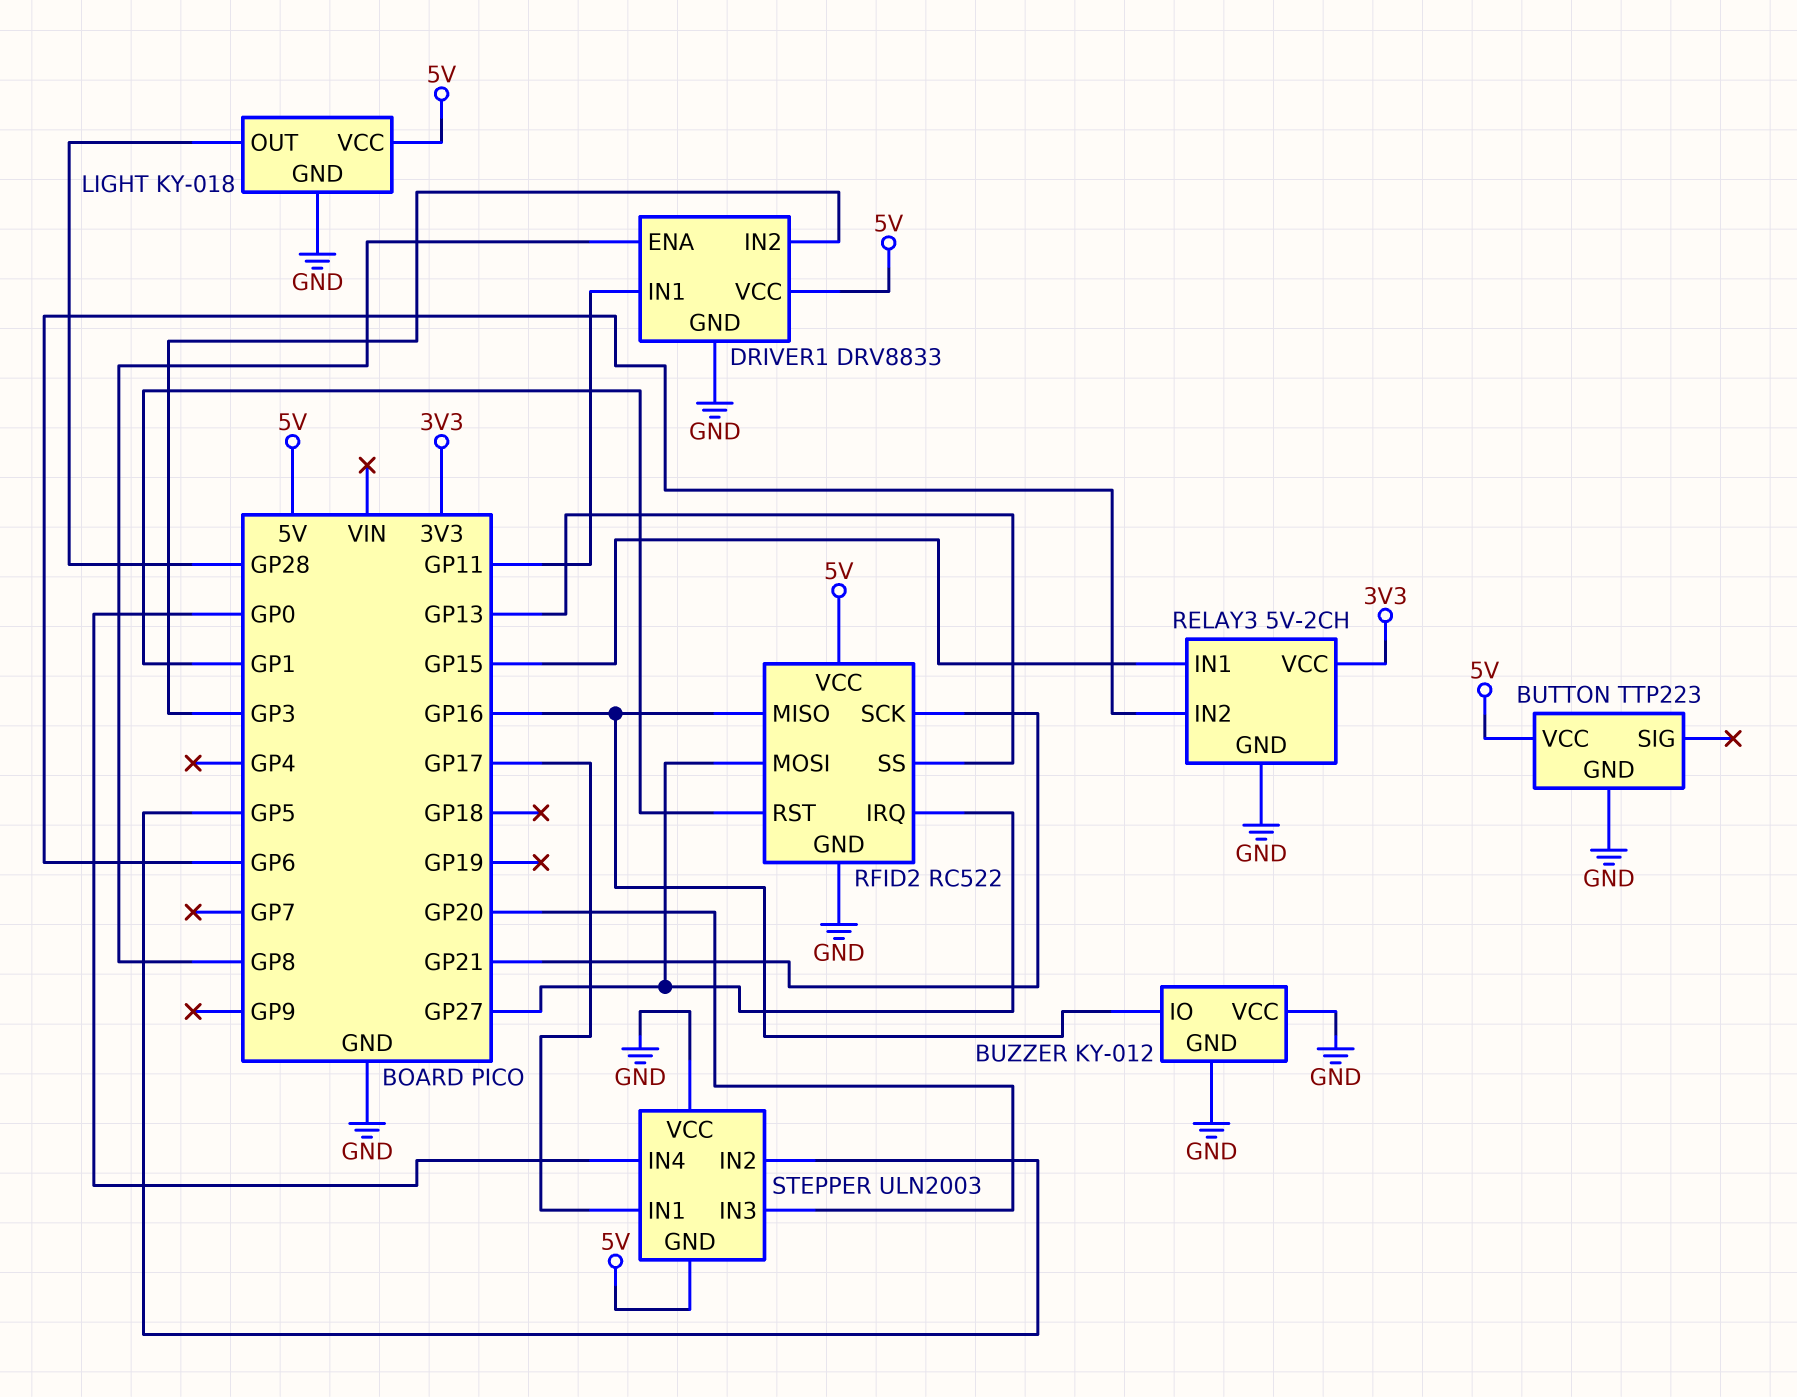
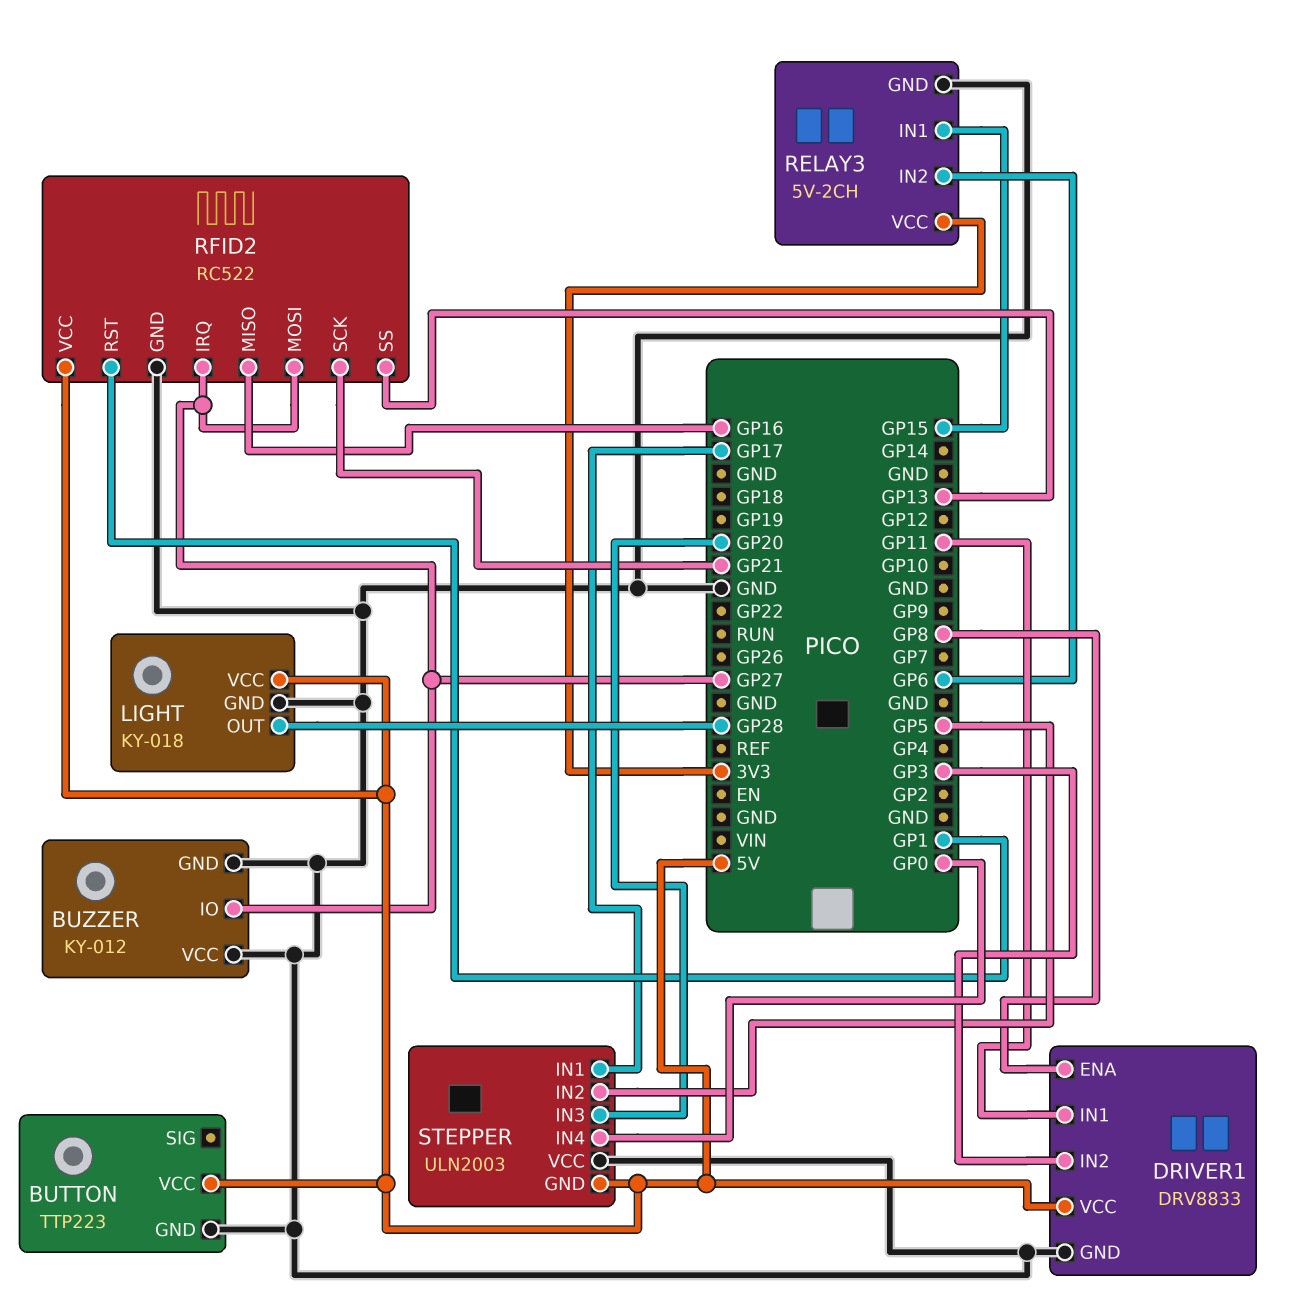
BUZZER pin IO: GP16 -> GP27

